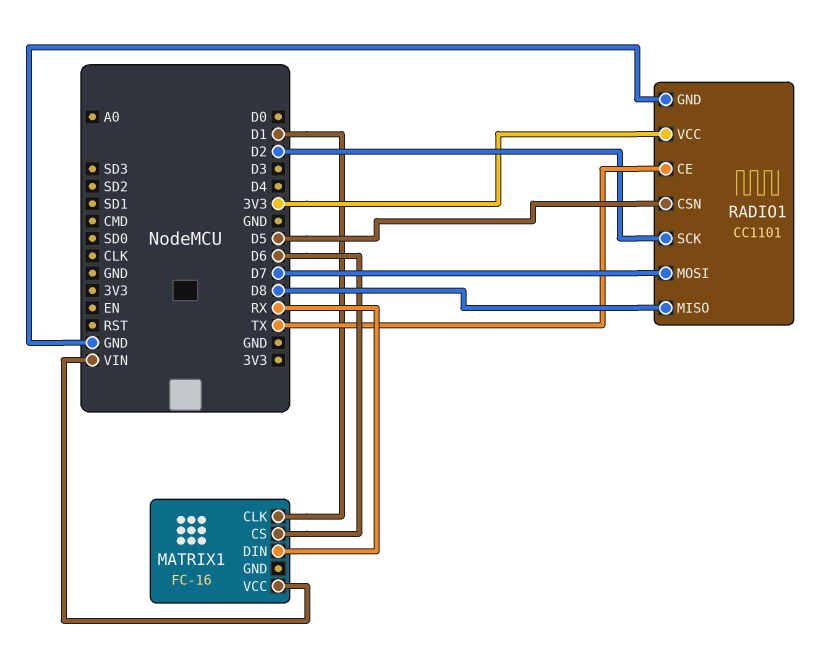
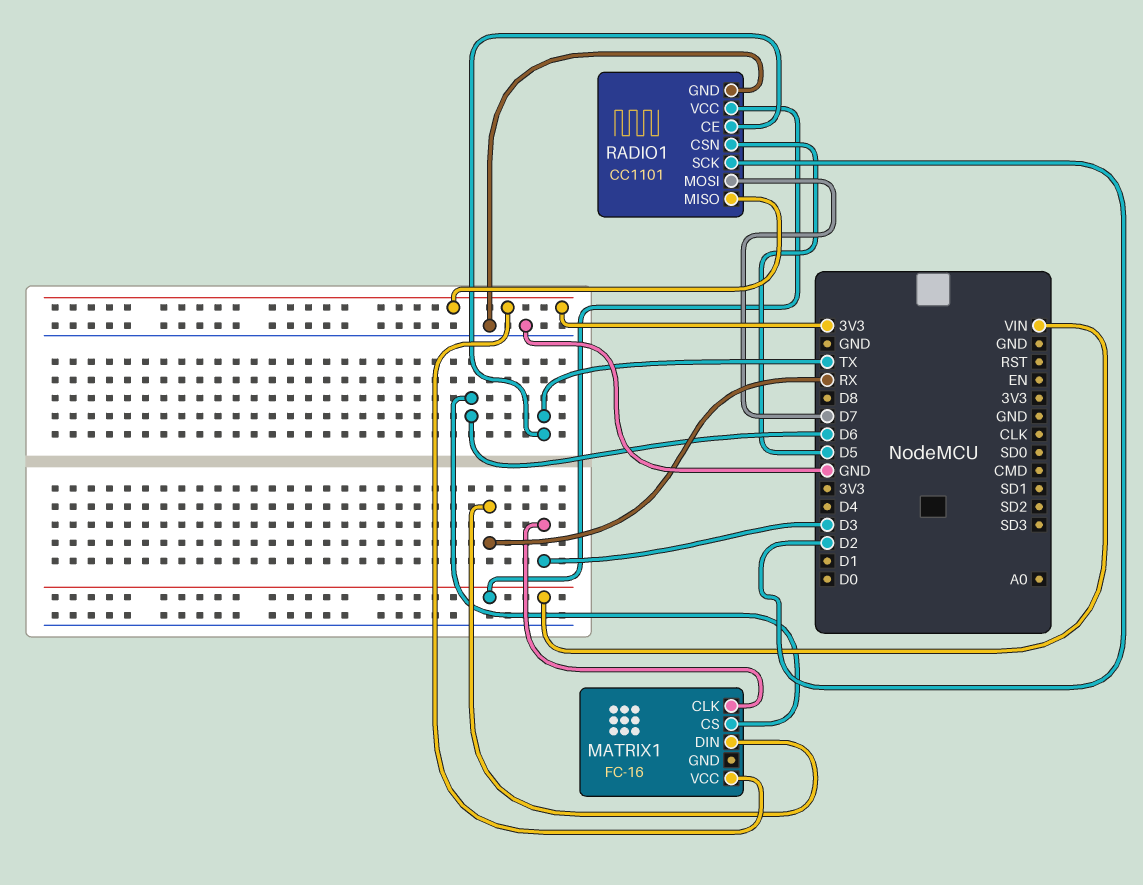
MATRIX1 pin CLK: D1 -> D3
MATRIX1 pin VCC: VIN -> 3V3
RADIO1 pin MISO: D8 -> 3V3
RADIO1 pin VCC: 3V3 -> VIN

